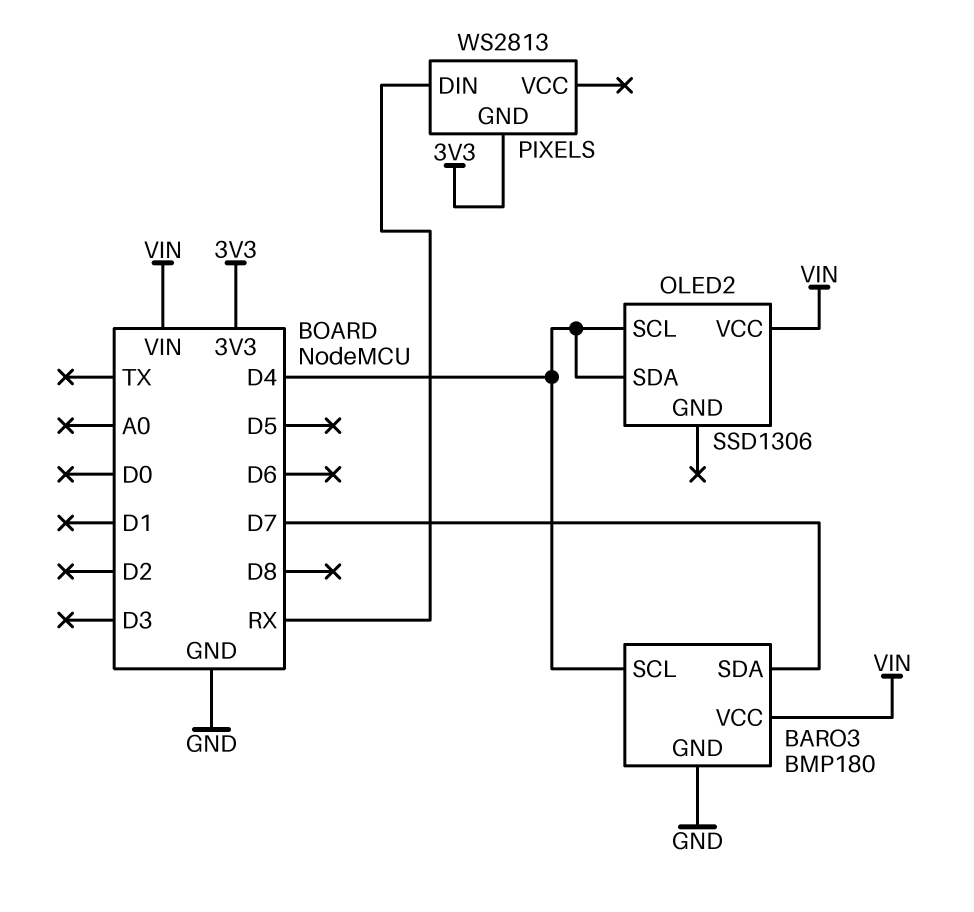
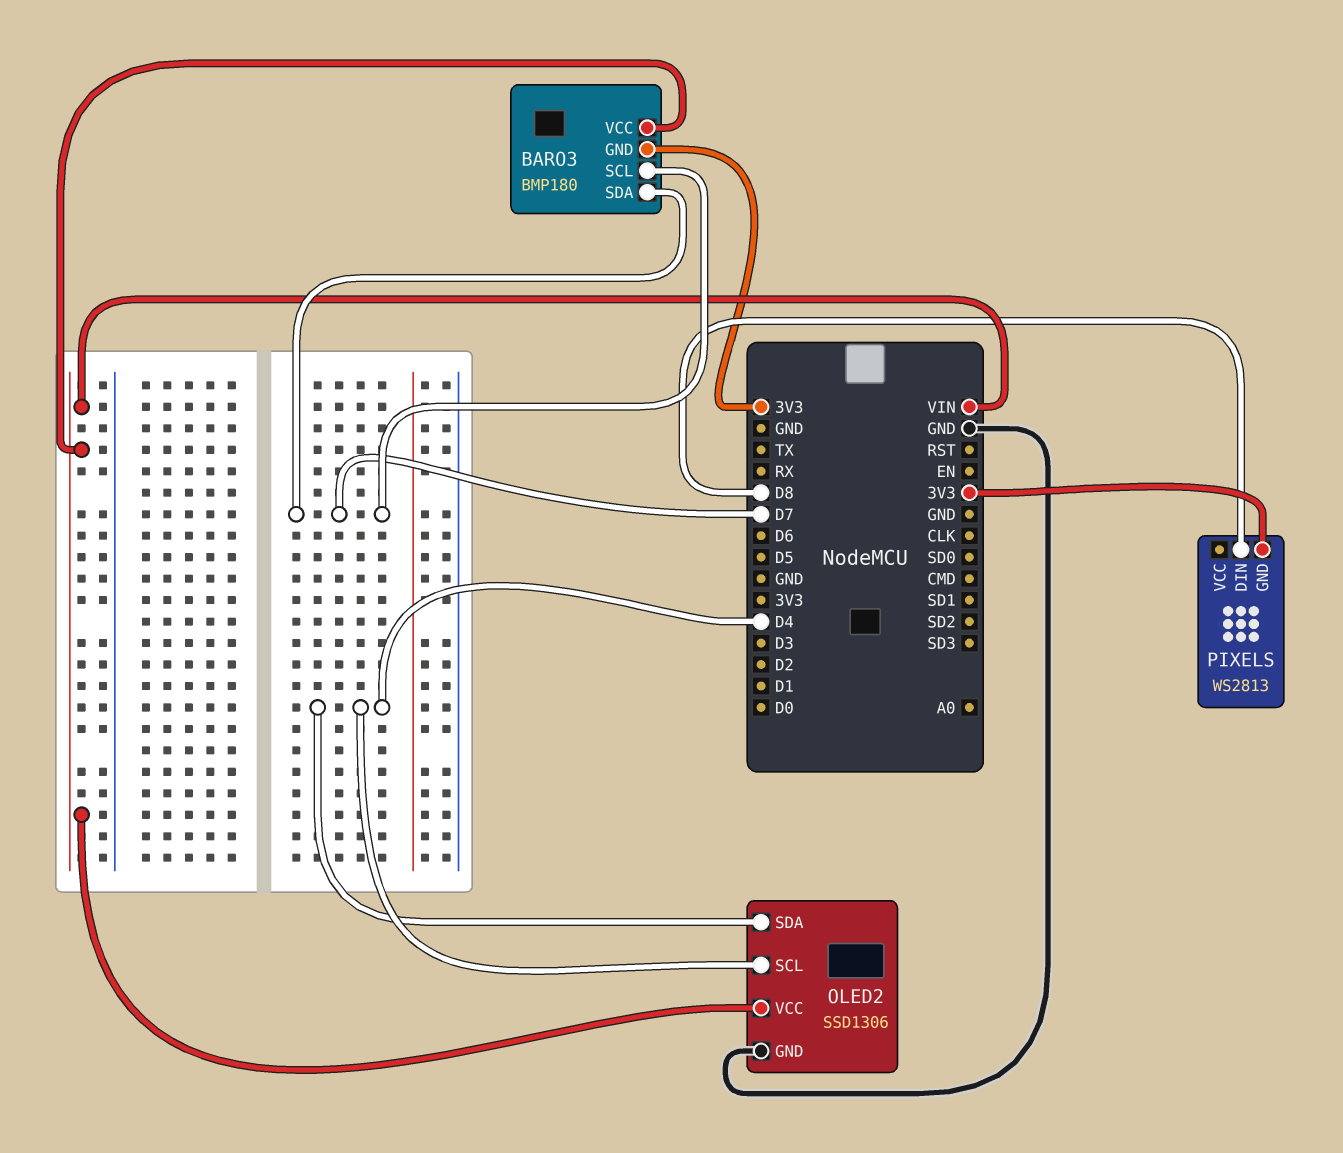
BARO3 pin GND: GND -> 3V3
BARO3 pin SCL: D4 -> D7
OLED2 pin GND: none -> GND
PIXELS pin DIN: RX -> D8

